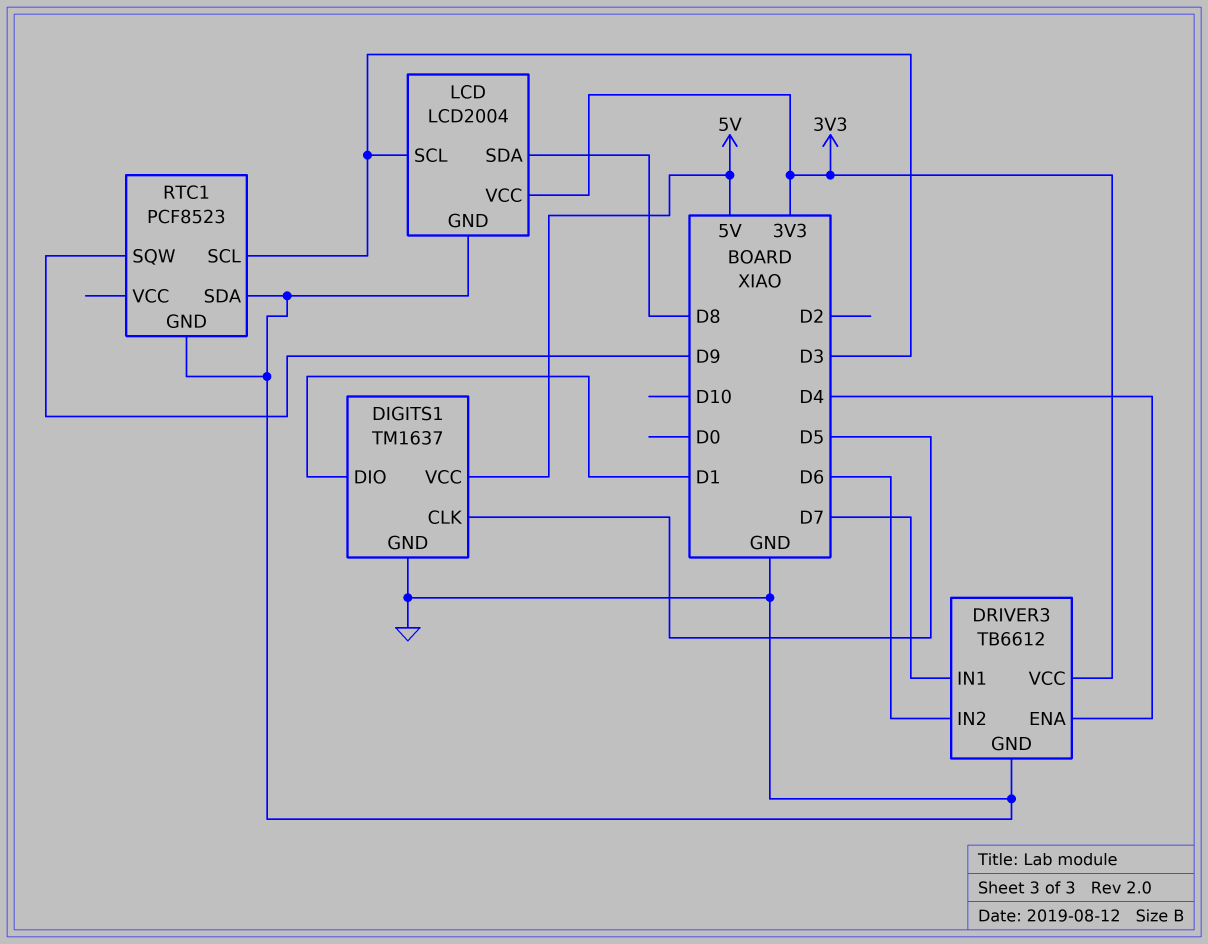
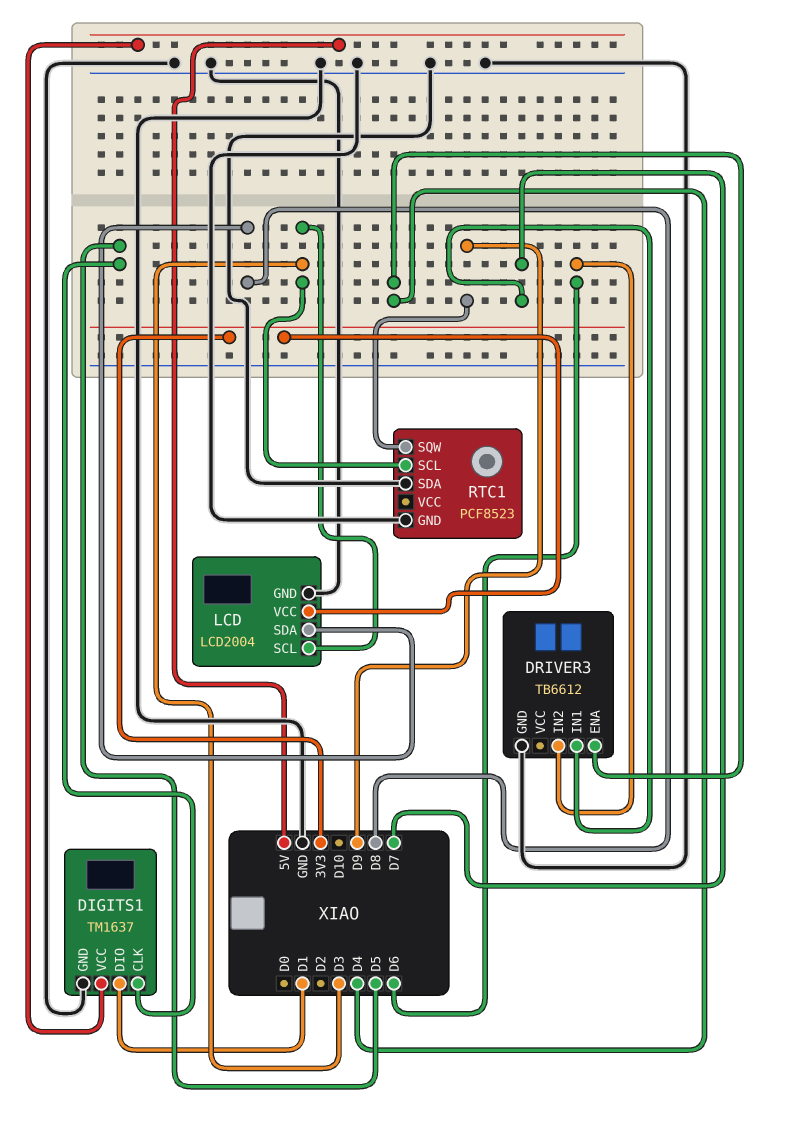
DRIVER3 pin VCC: 3V3 -> none

